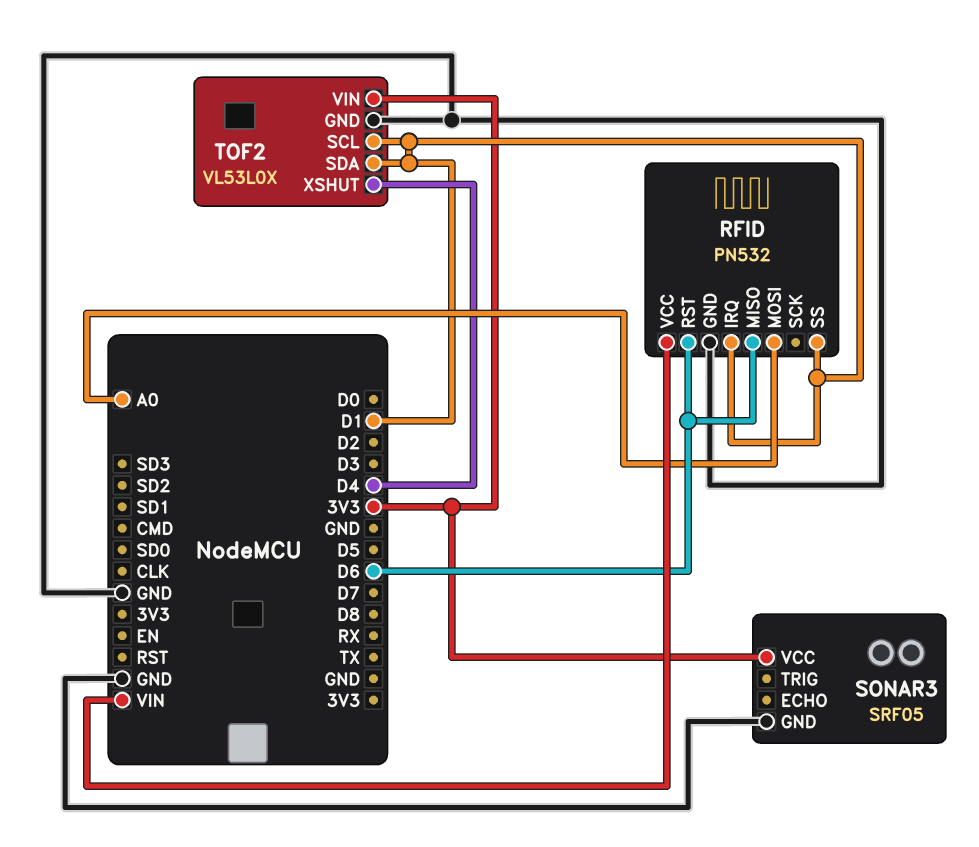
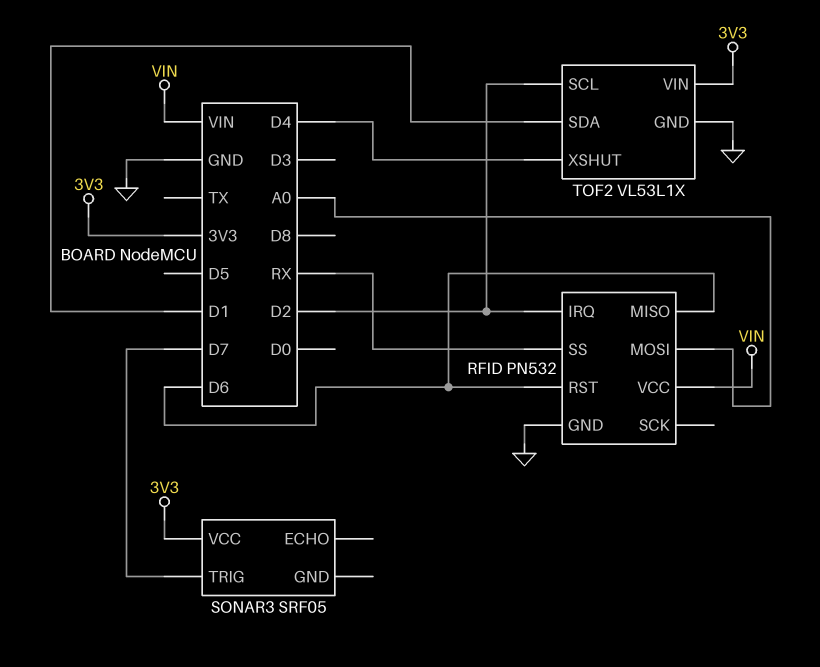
RFID pin IRQ: D1 -> D2
RFID pin SS: D1 -> RX
SONAR3 pin GND: GND -> none
SONAR3 pin TRIG: none -> D7
TOF2: VL53L0X -> VL53L1X
TOF2 pin SCL: D1 -> D2

